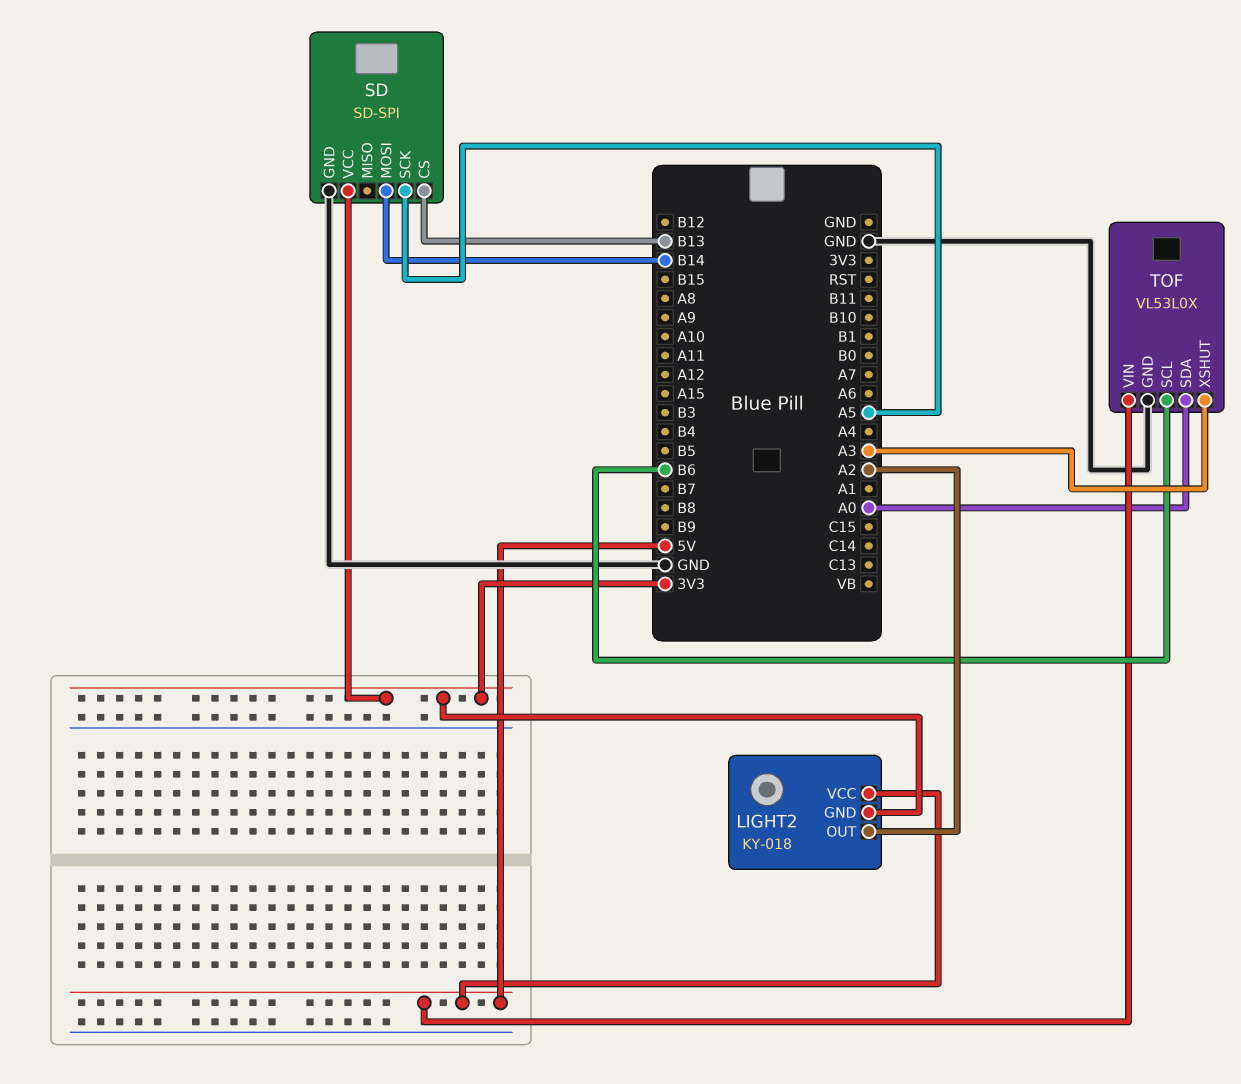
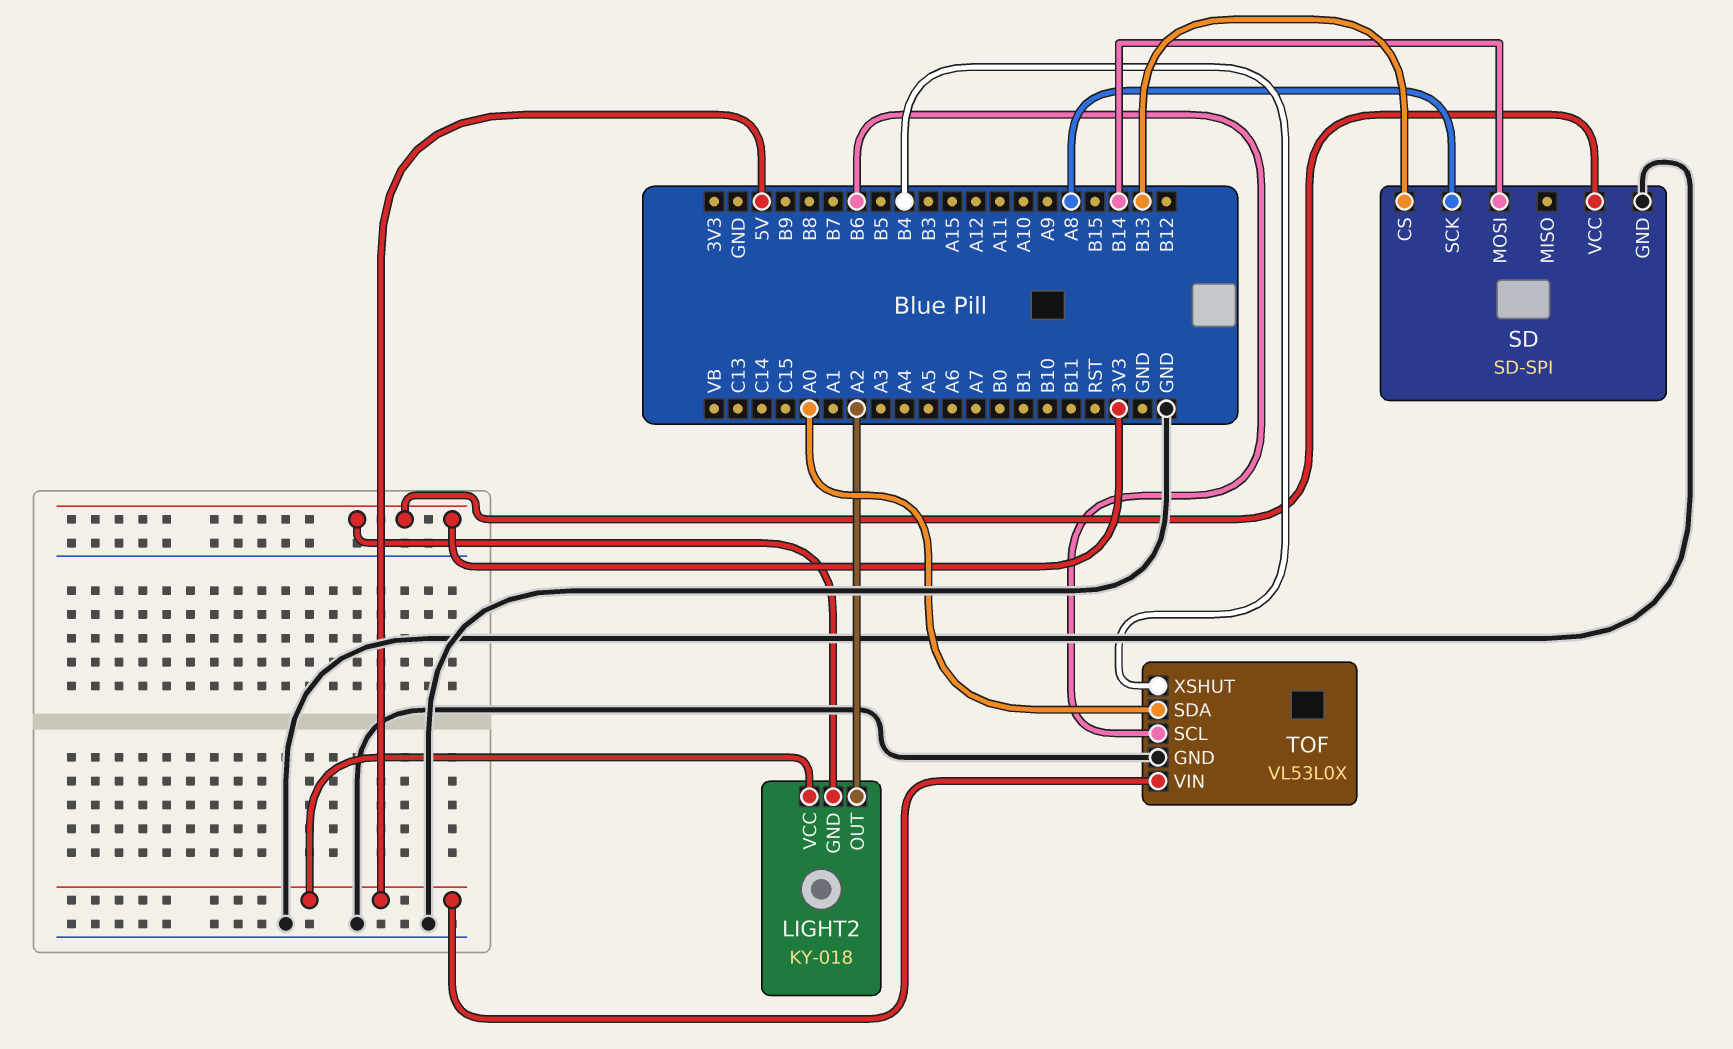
SD pin SCK: A5 -> A8
TOF pin XSHUT: A3 -> B4

